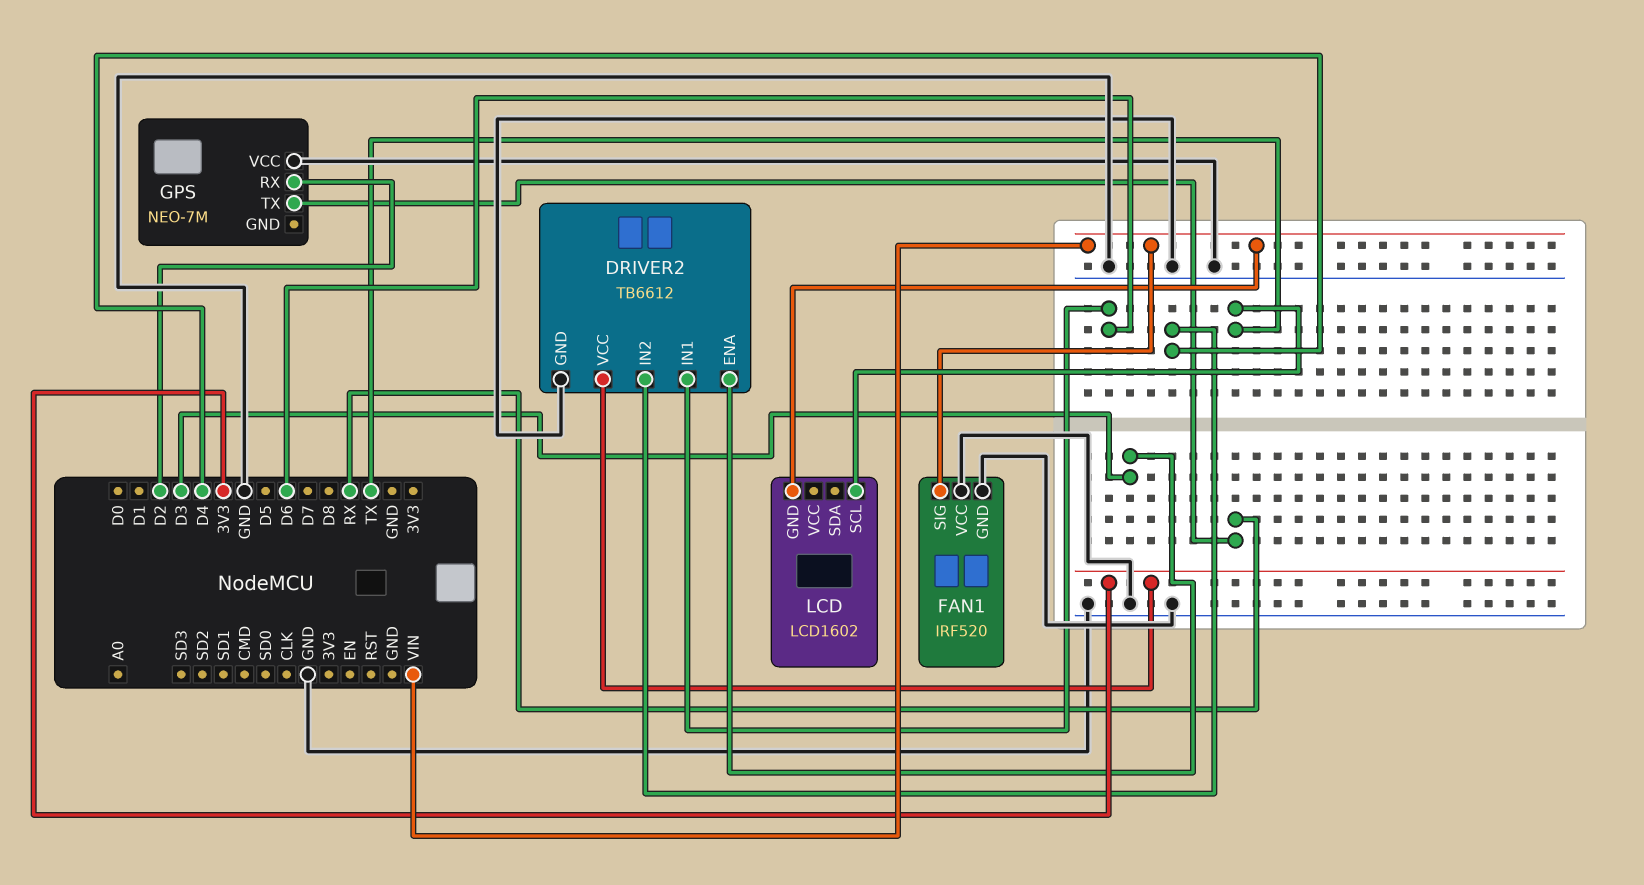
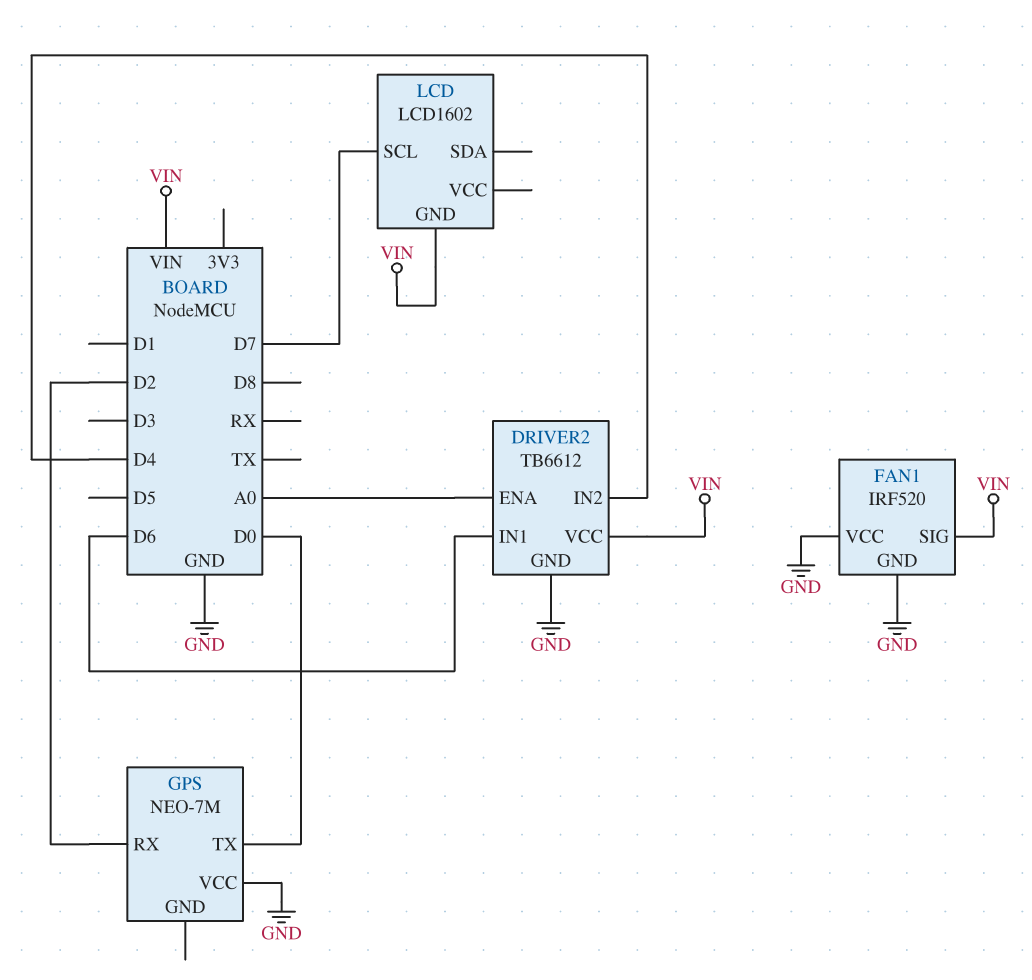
DRIVER2 pin ENA: D3 -> A0
DRIVER2 pin VCC: 3V3 -> VIN
GPS pin TX: RX -> D0
LCD pin SCL: TX -> D7

